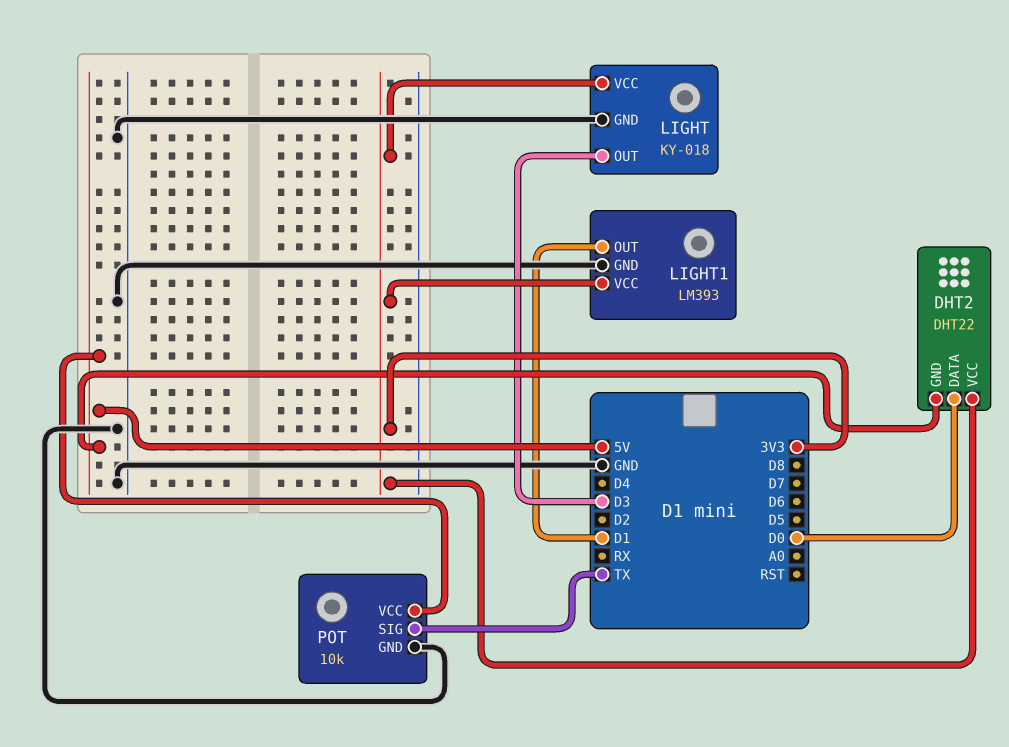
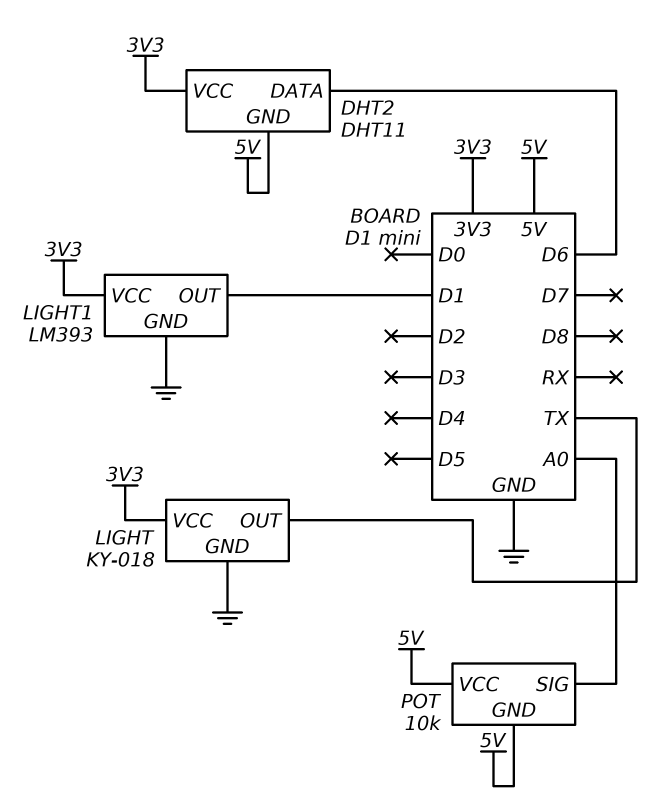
DHT2: DHT22 -> DHT11
DHT2 pin DATA: D0 -> D6
LIGHT pin OUT: D3 -> TX
POT pin GND: GND -> 5V
POT pin SIG: TX -> A0

